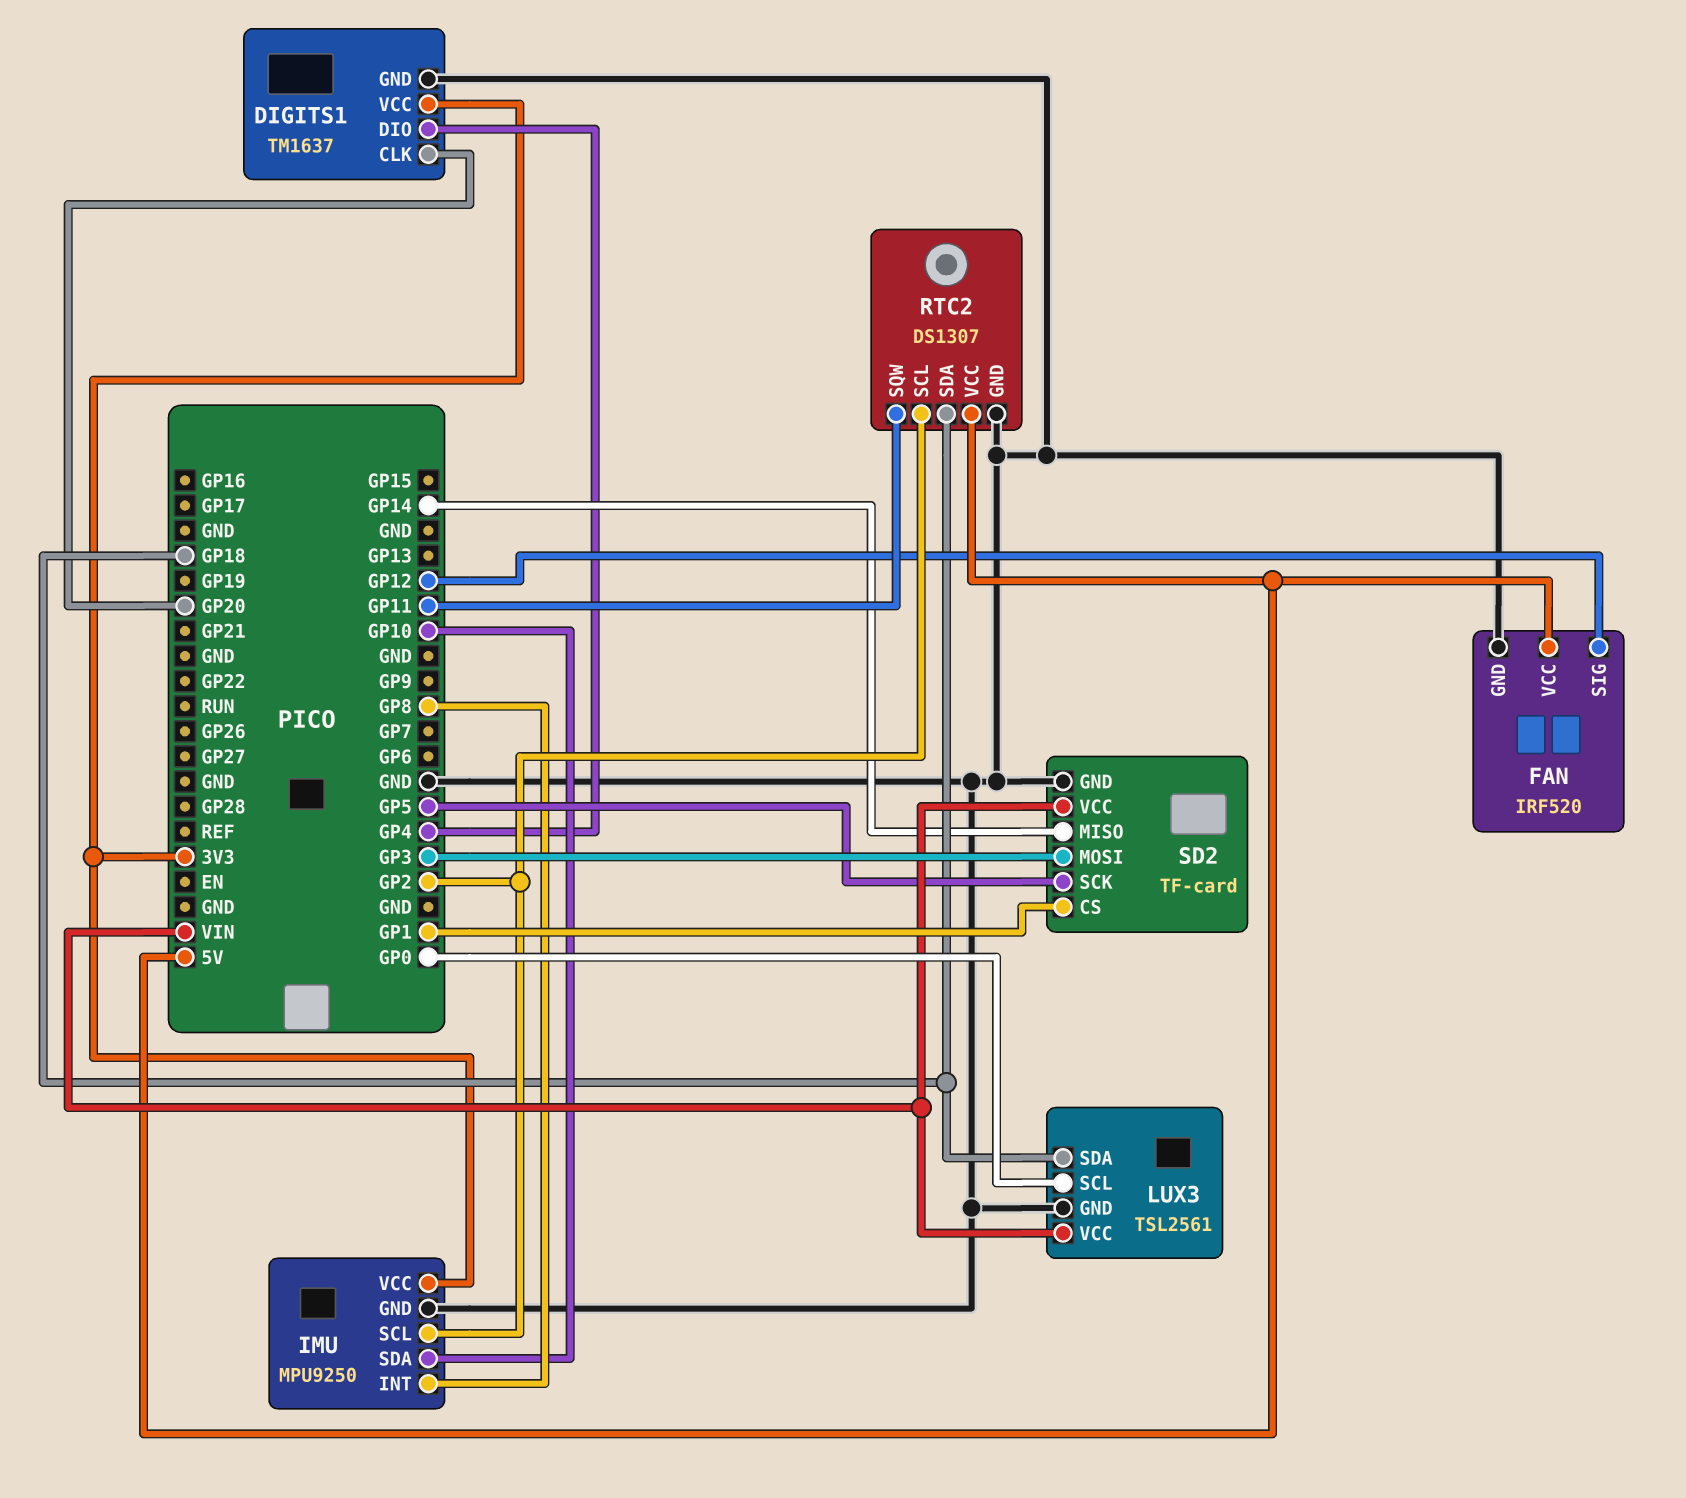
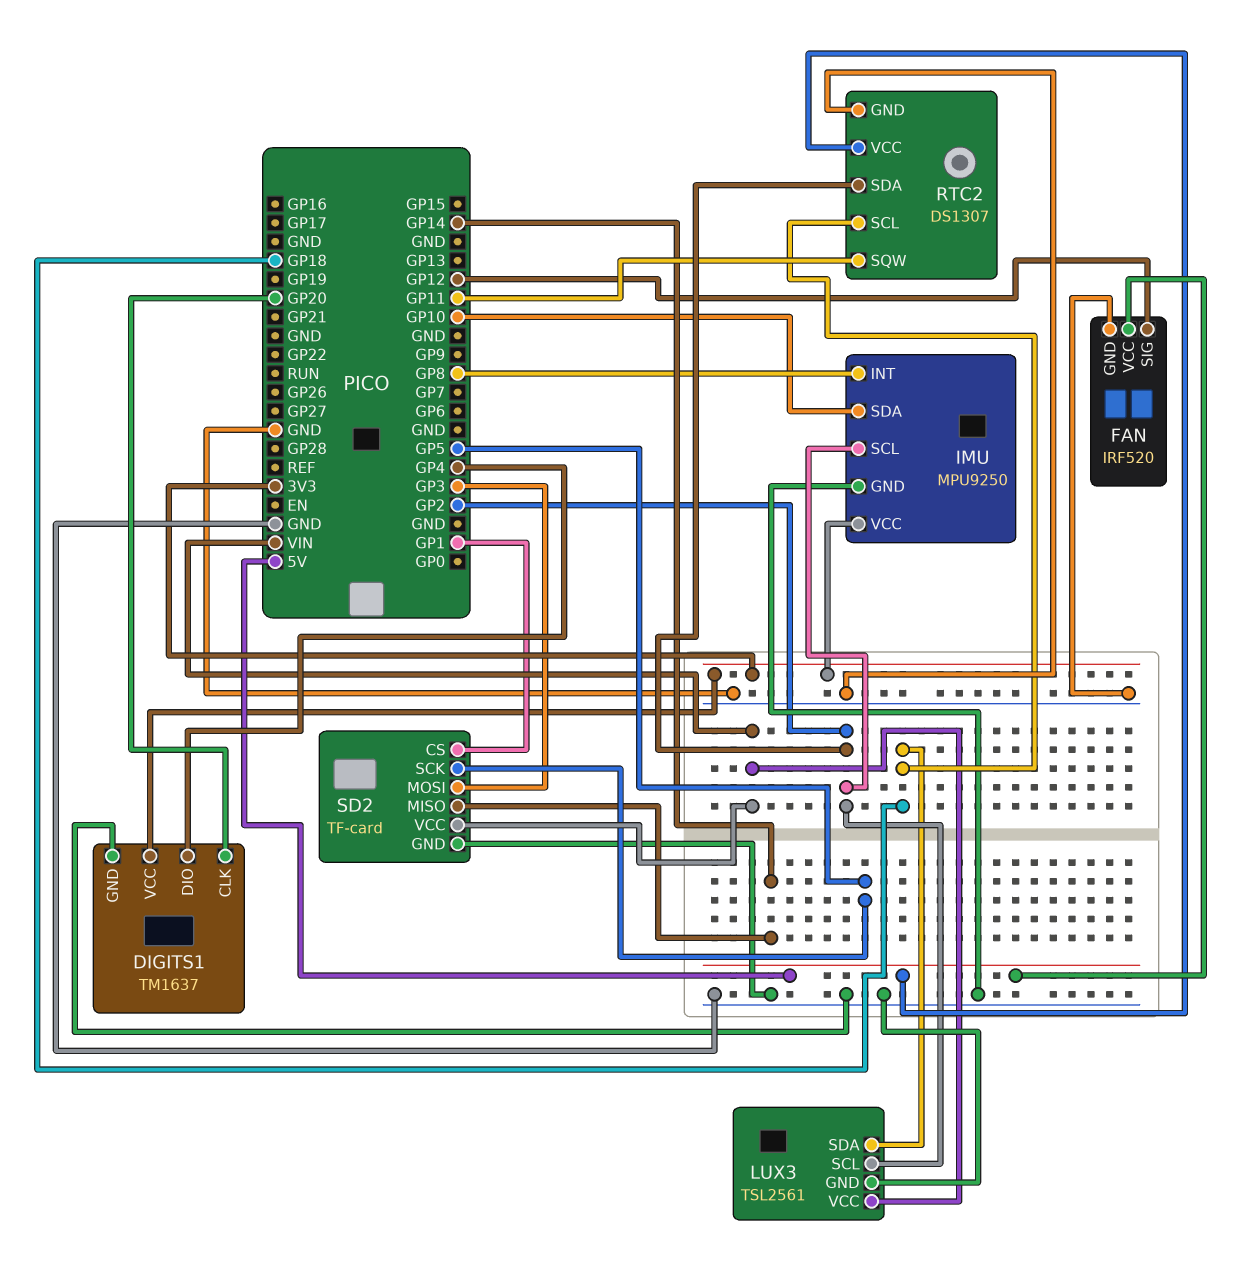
LUX3 pin SCL: GP0 -> GP2
RTC2 pin SCL: GP2 -> GP18
RTC2 pin SDA: GP18 -> GP2

